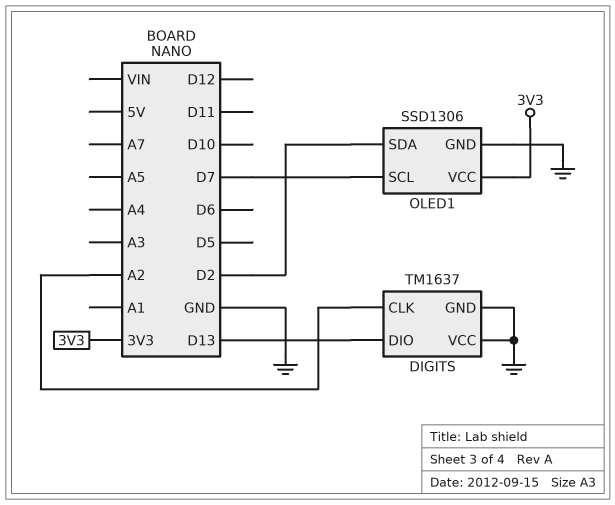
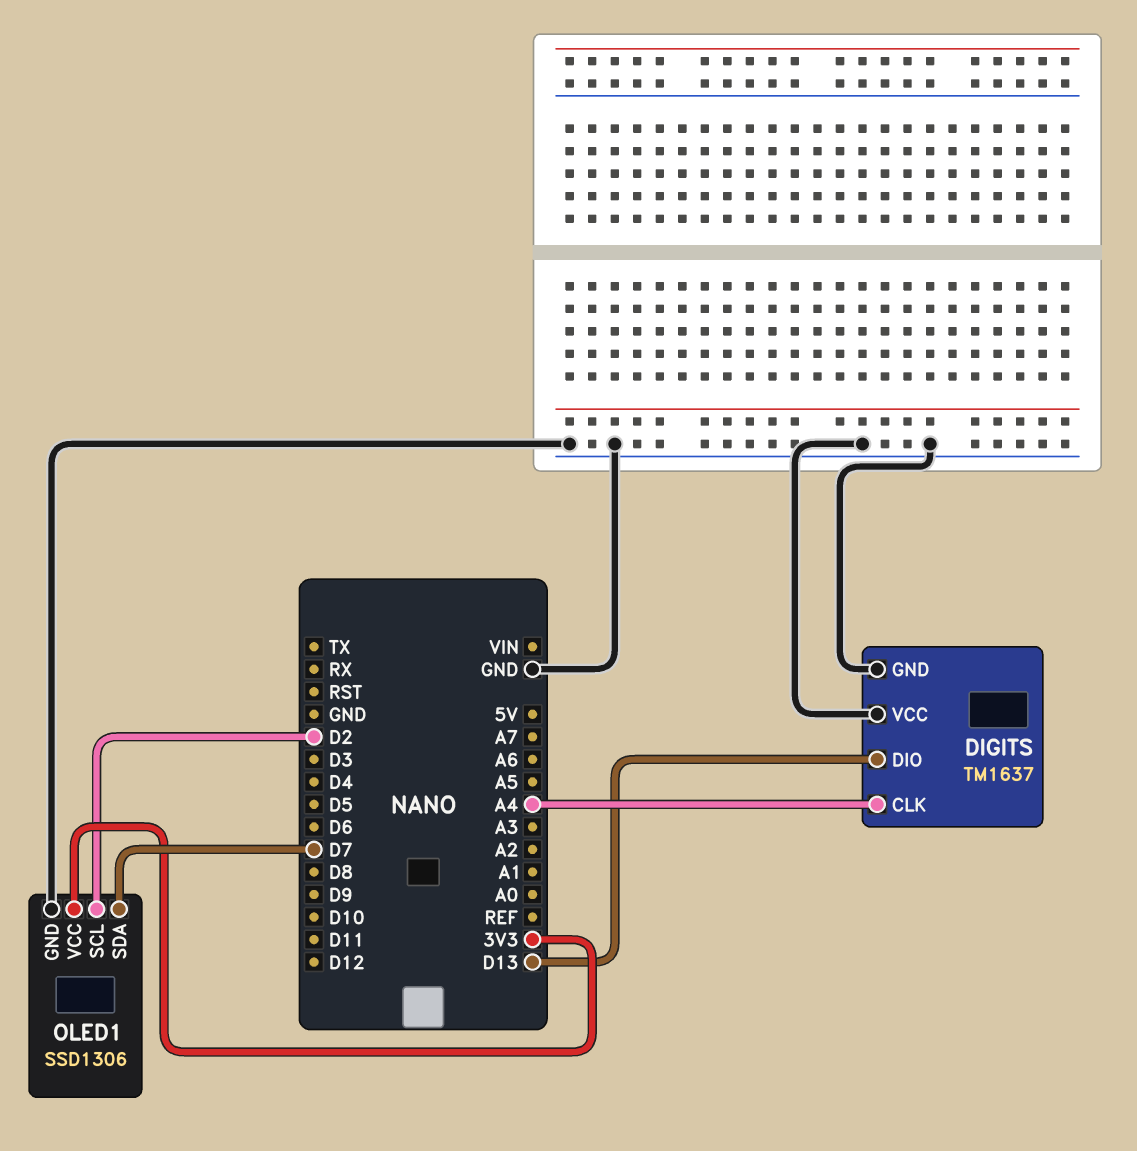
DIGITS pin CLK: A2 -> A4
OLED1 pin SCL: D7 -> D2
OLED1 pin SDA: D2 -> D7

